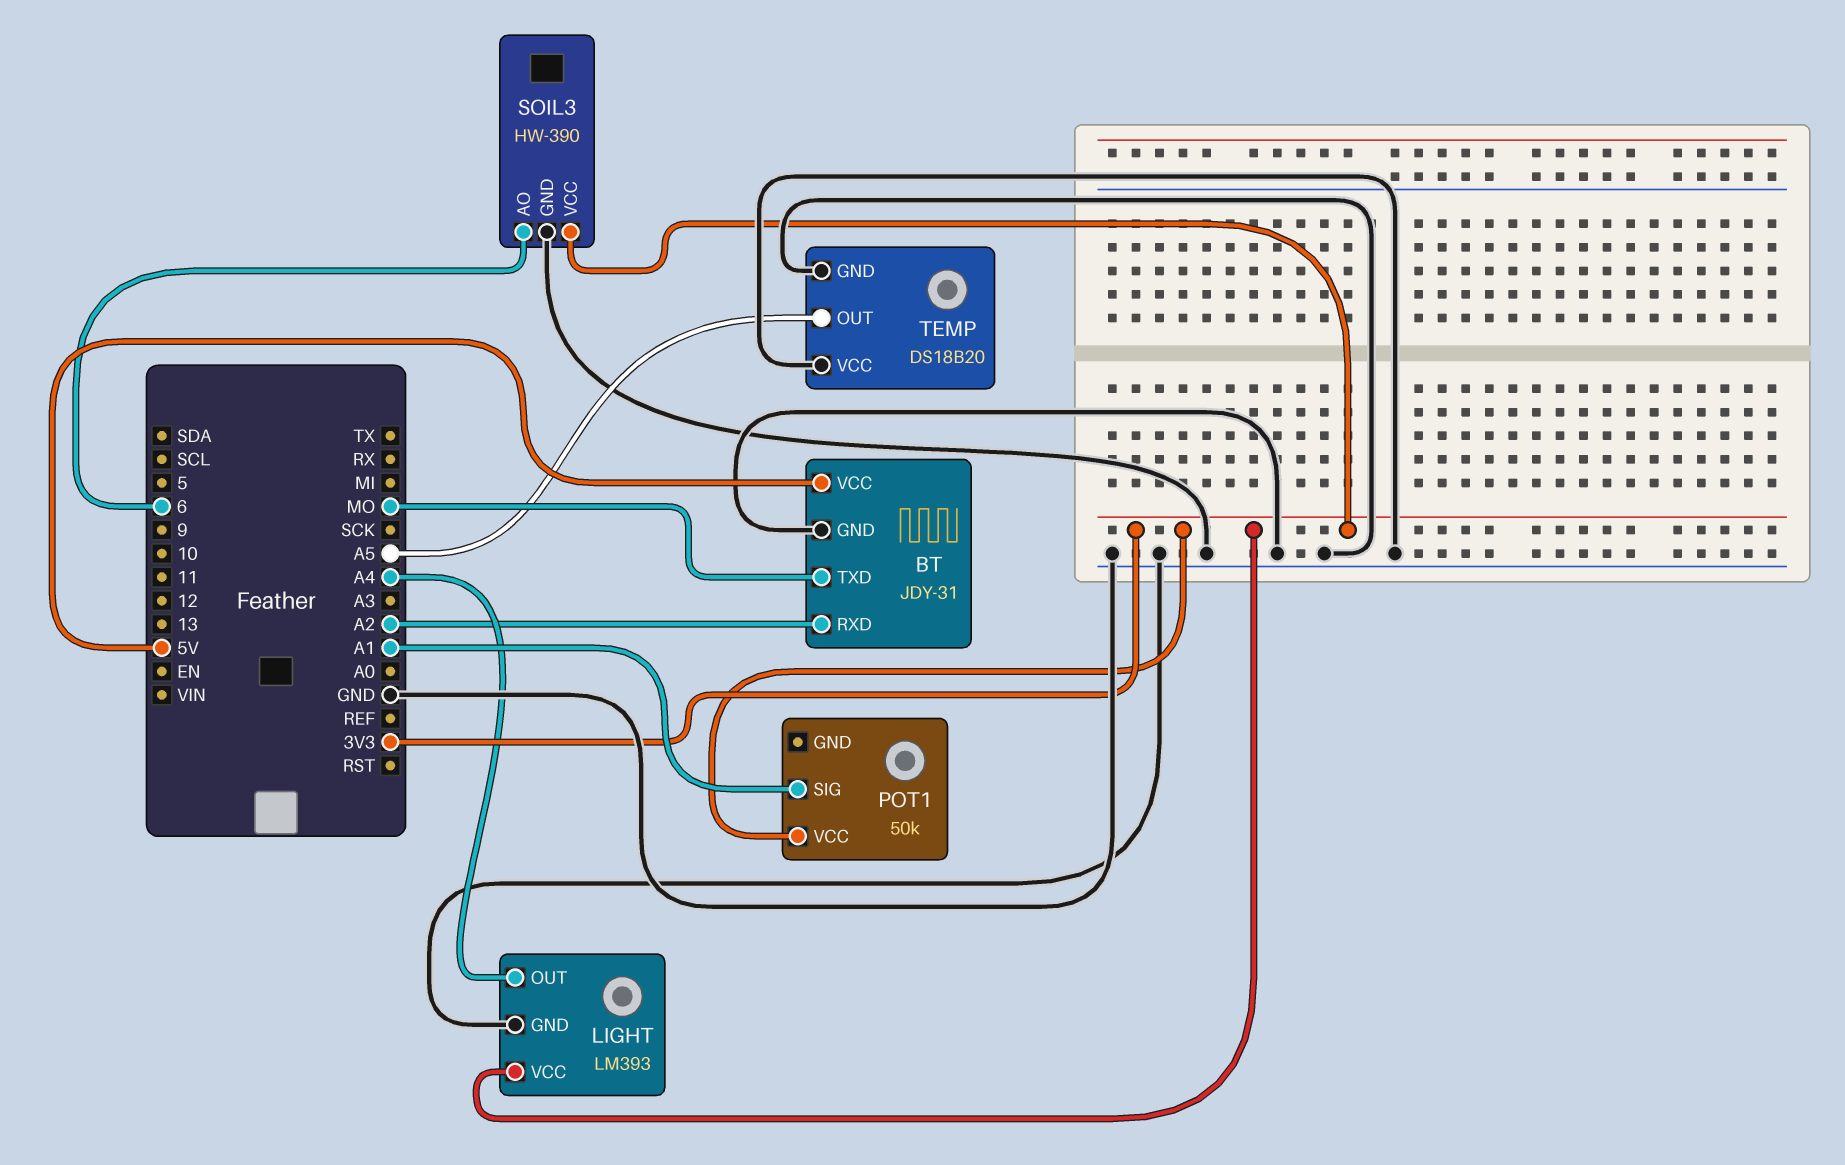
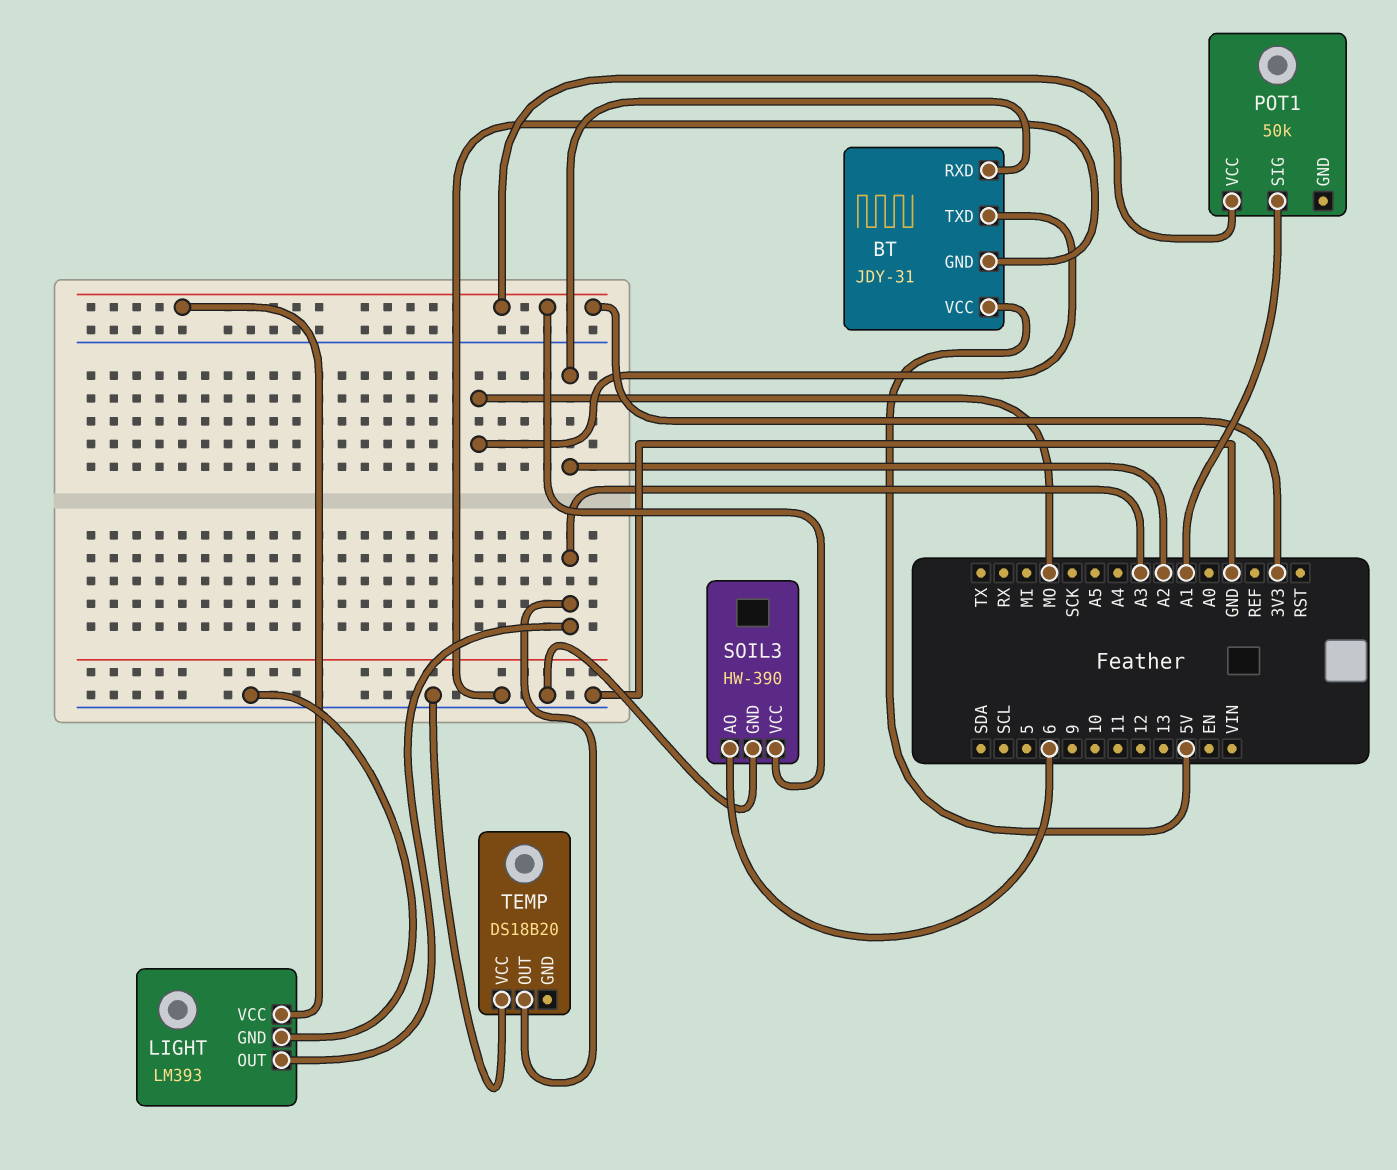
LIGHT pin OUT: A4 -> A3
TEMP pin GND: GND -> none
TEMP pin OUT: A5 -> A3

